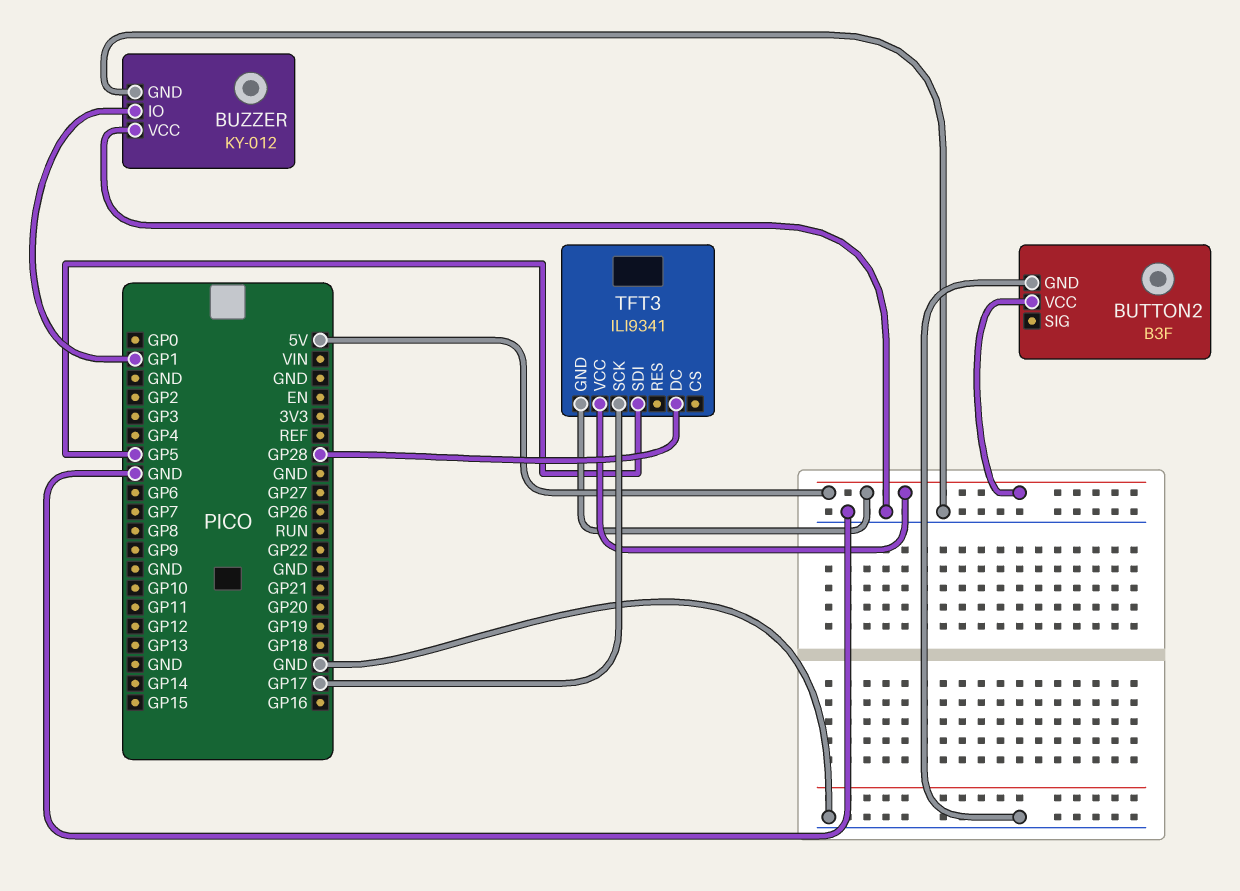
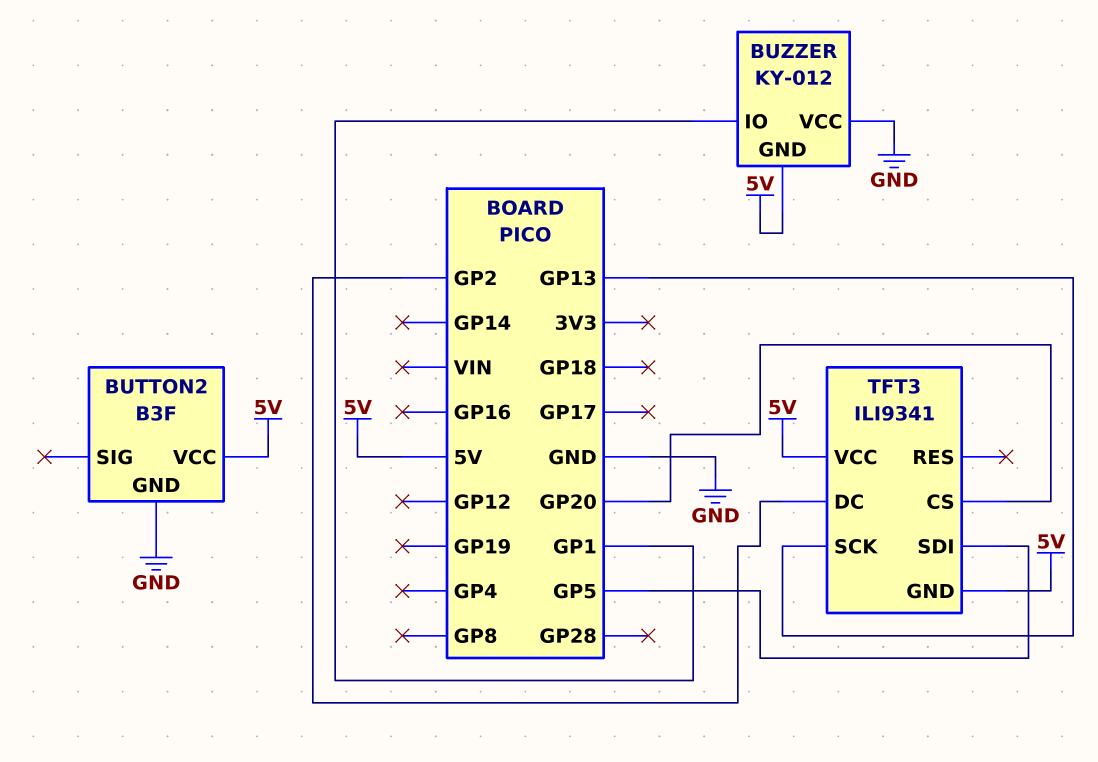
BUZZER pin GND: GND -> 5V
TFT3 pin CS: none -> GP20
TFT3 pin DC: GP28 -> GP2
TFT3 pin SCK: GP17 -> GP13

